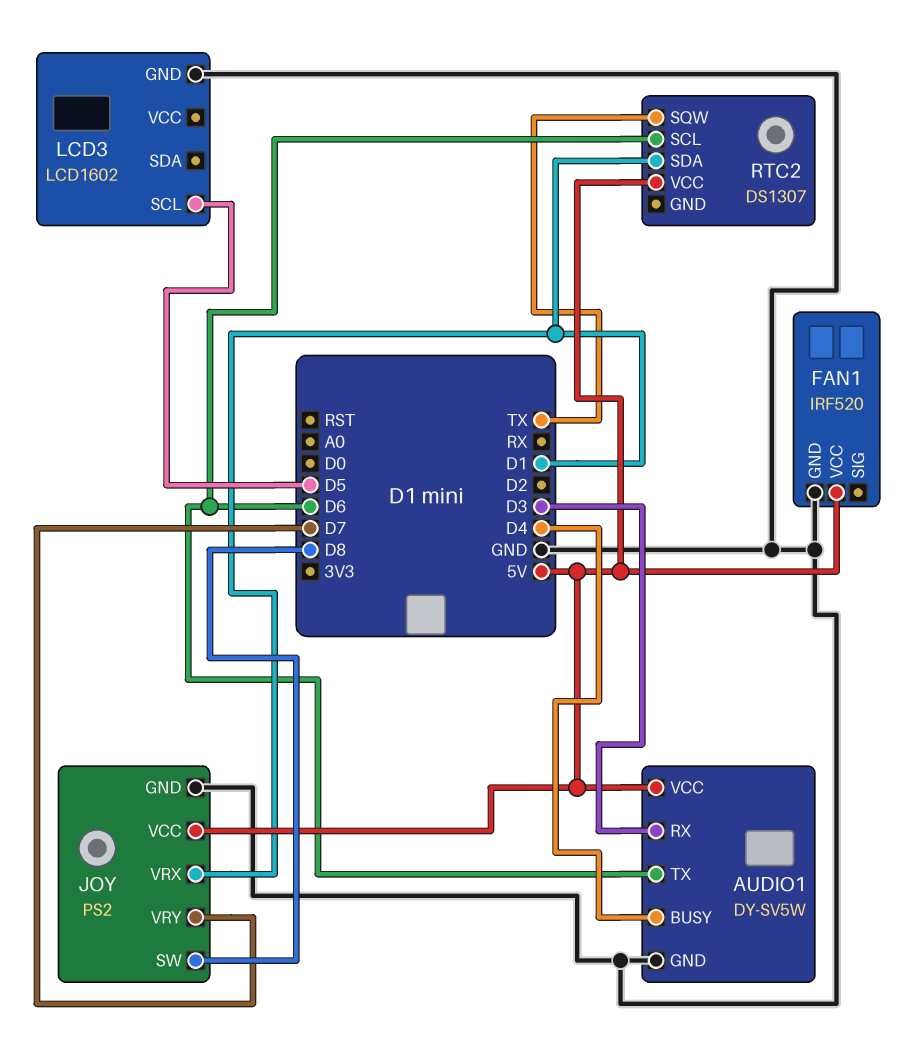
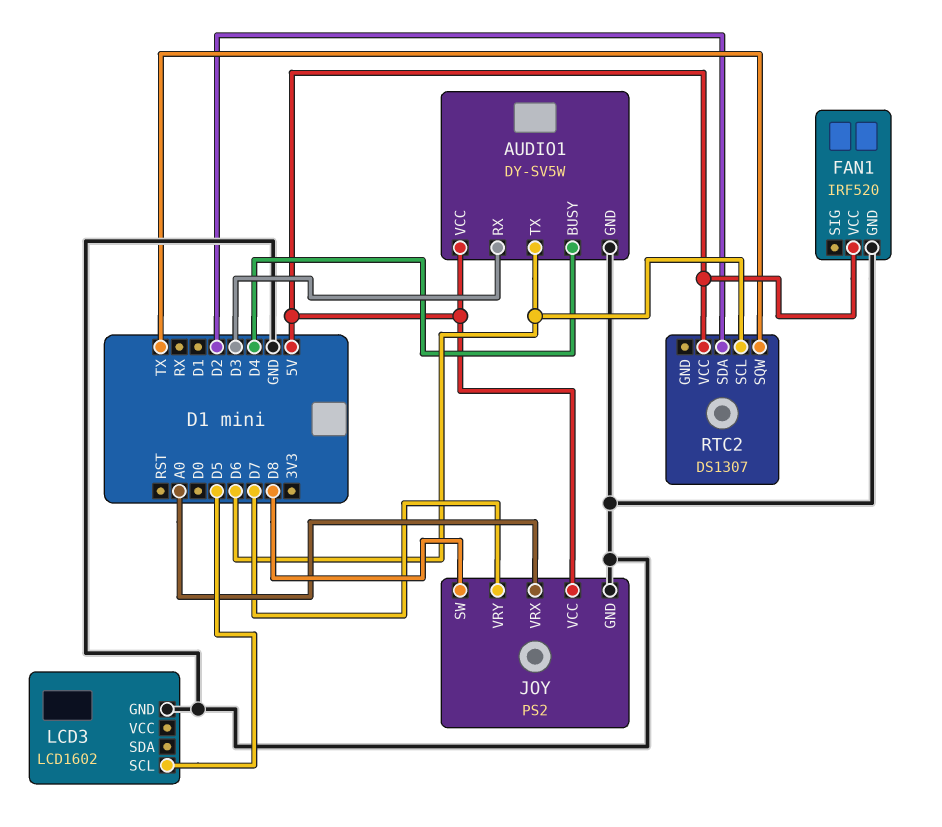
JOY pin VRX: D1 -> A0
RTC2 pin SDA: D1 -> D2

